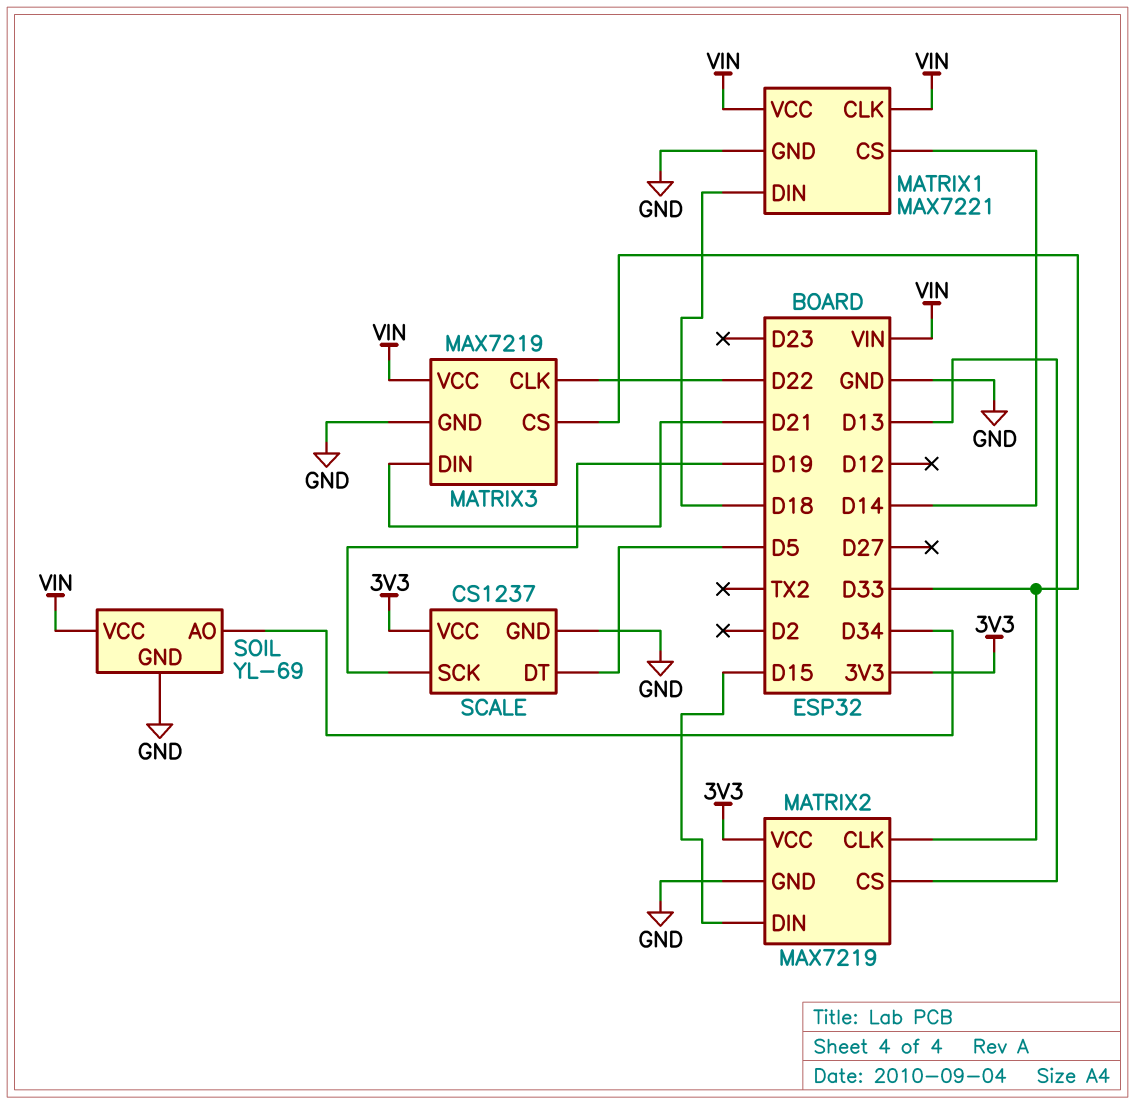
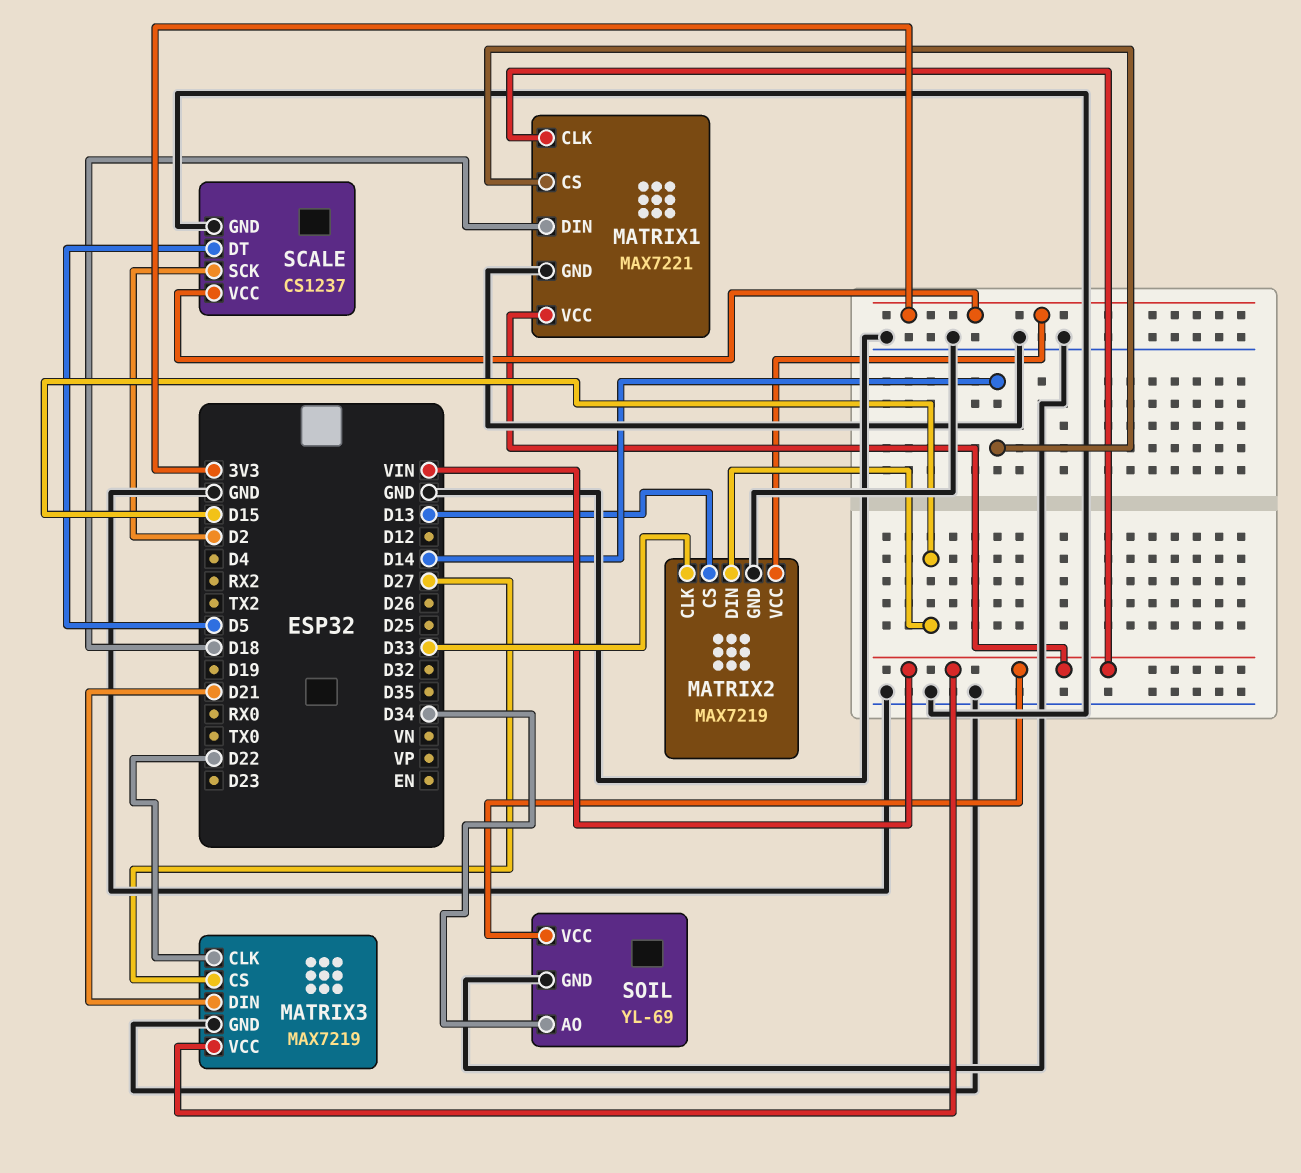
MATRIX3 pin CS: D33 -> D27
SCALE pin SCK: D19 -> D2

